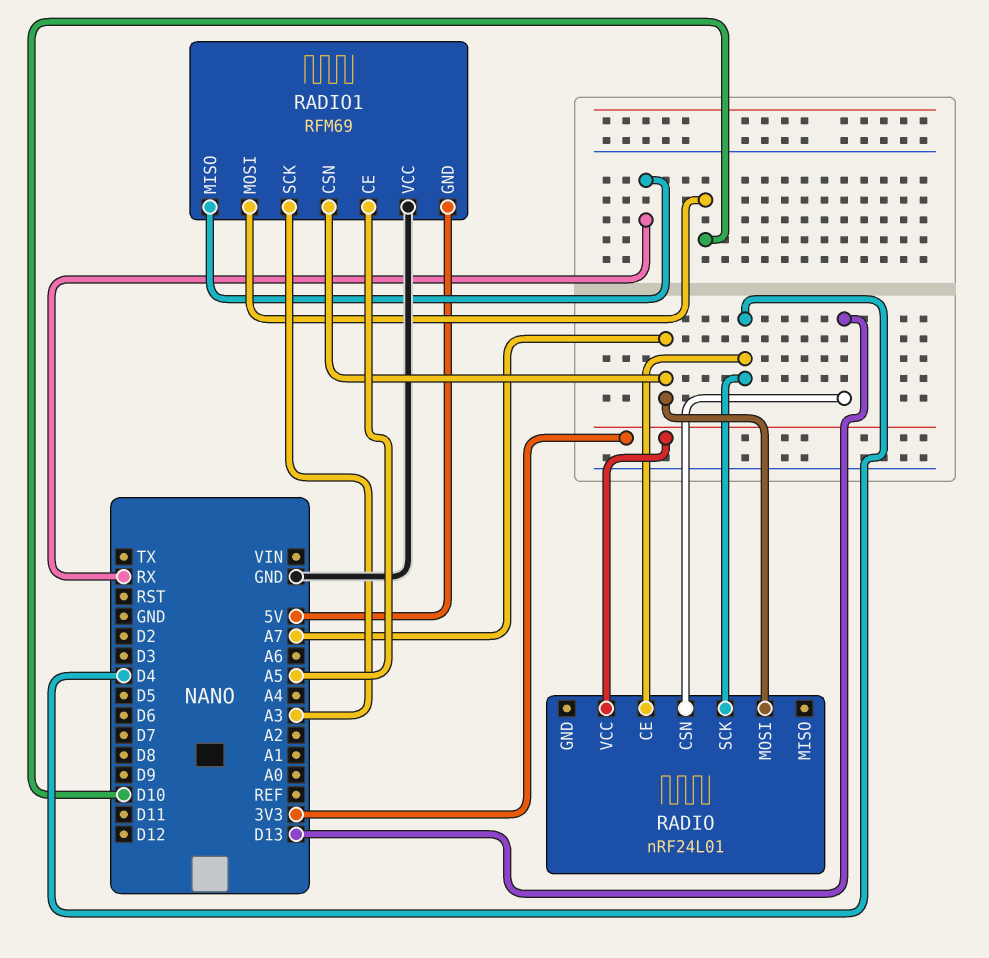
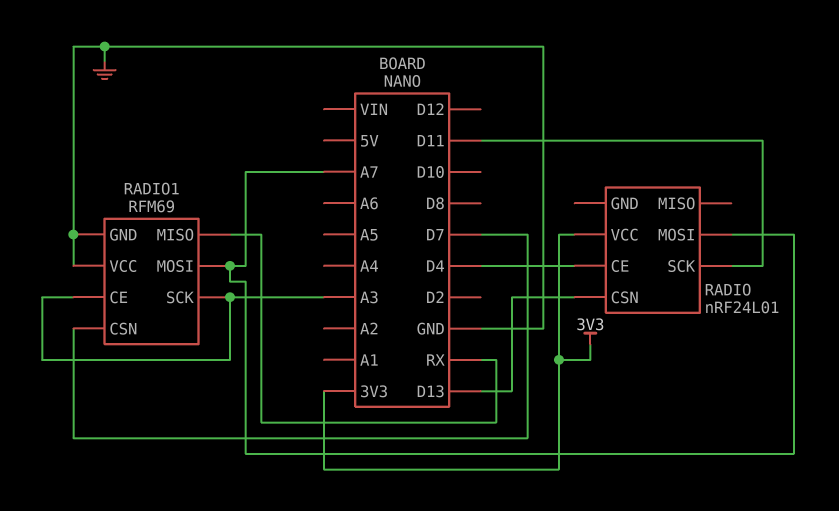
RADIO pin SCK: D4 -> D11
RADIO1 pin CE: A5 -> A3
RADIO1 pin CSN: A7 -> D7
RADIO1 pin GND: 5V -> GND
RADIO1 pin MOSI: D10 -> A7

